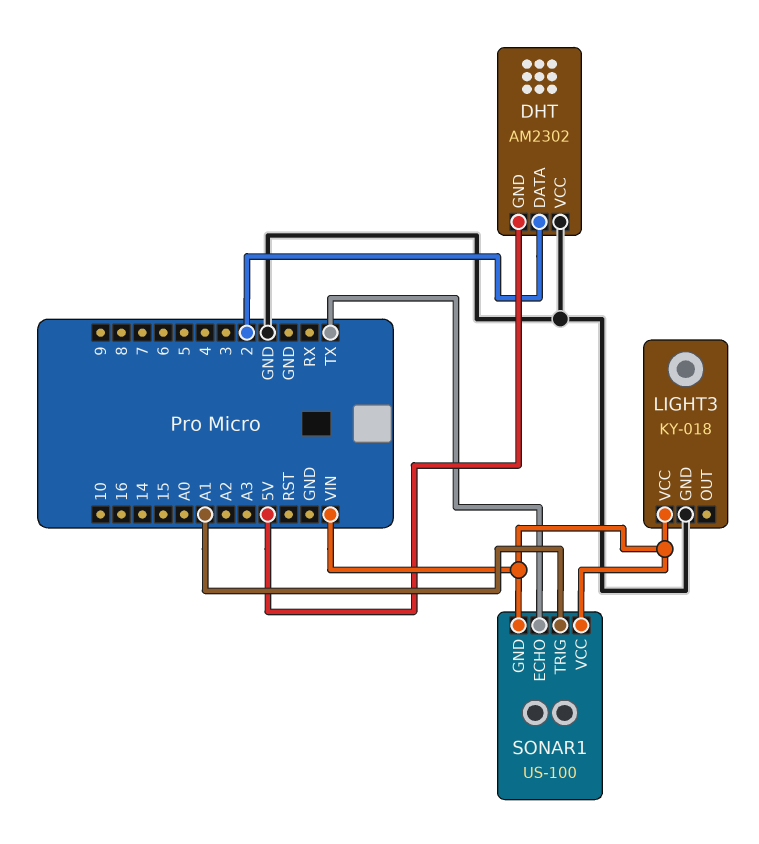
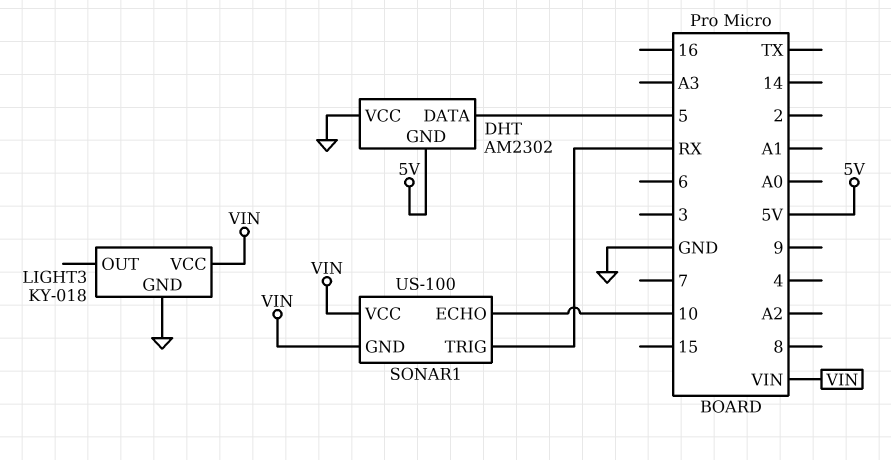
DHT pin DATA: 2 -> 5
SONAR1 pin ECHO: TX -> 10
SONAR1 pin TRIG: A1 -> RX

